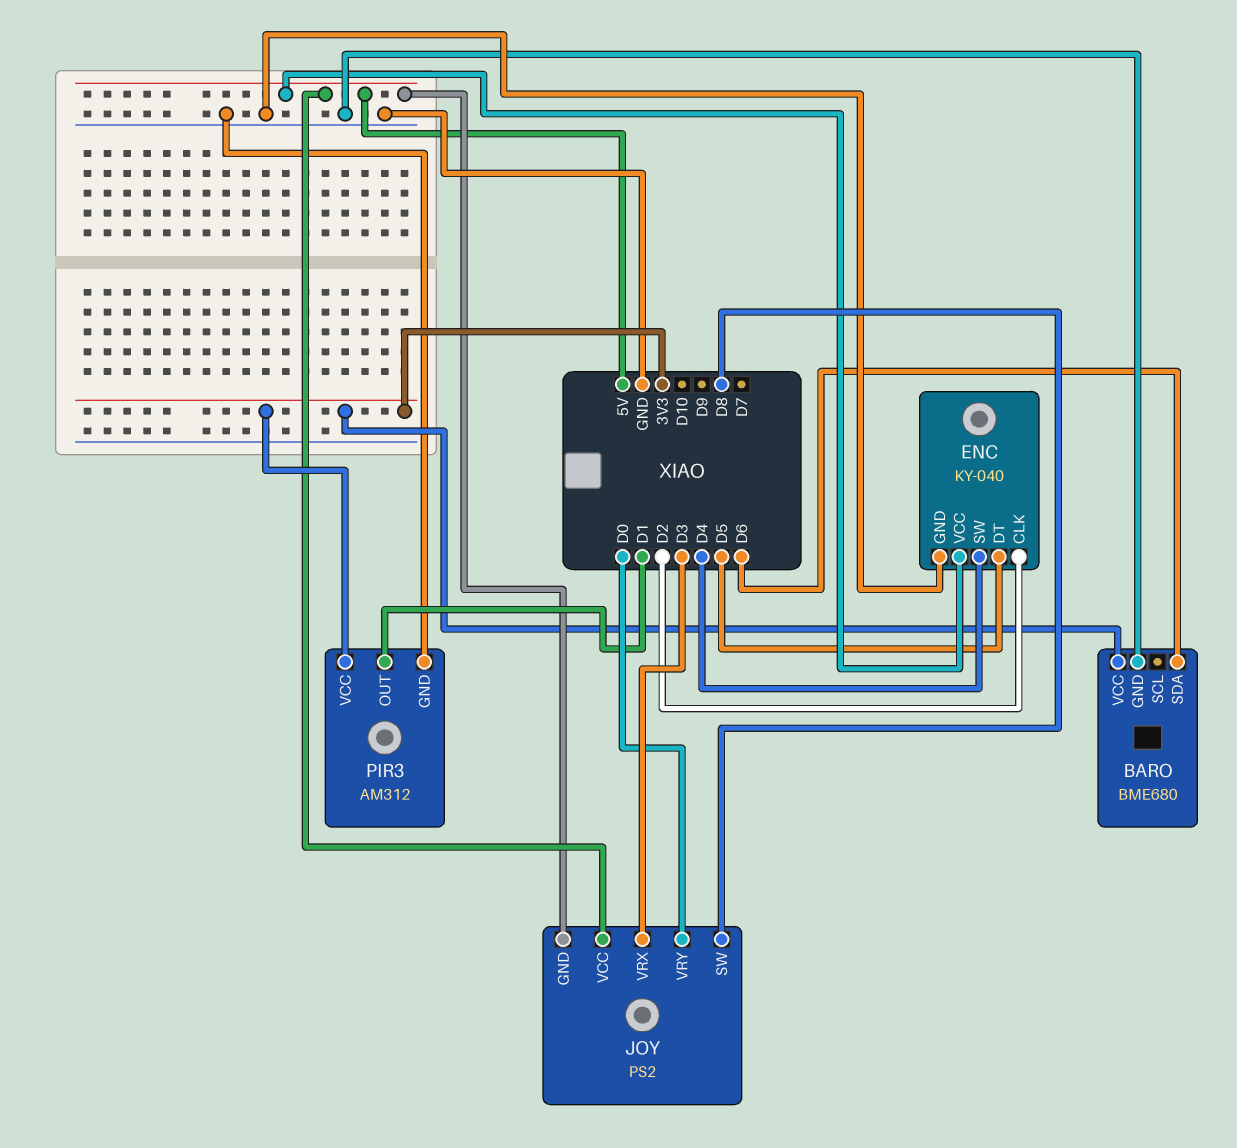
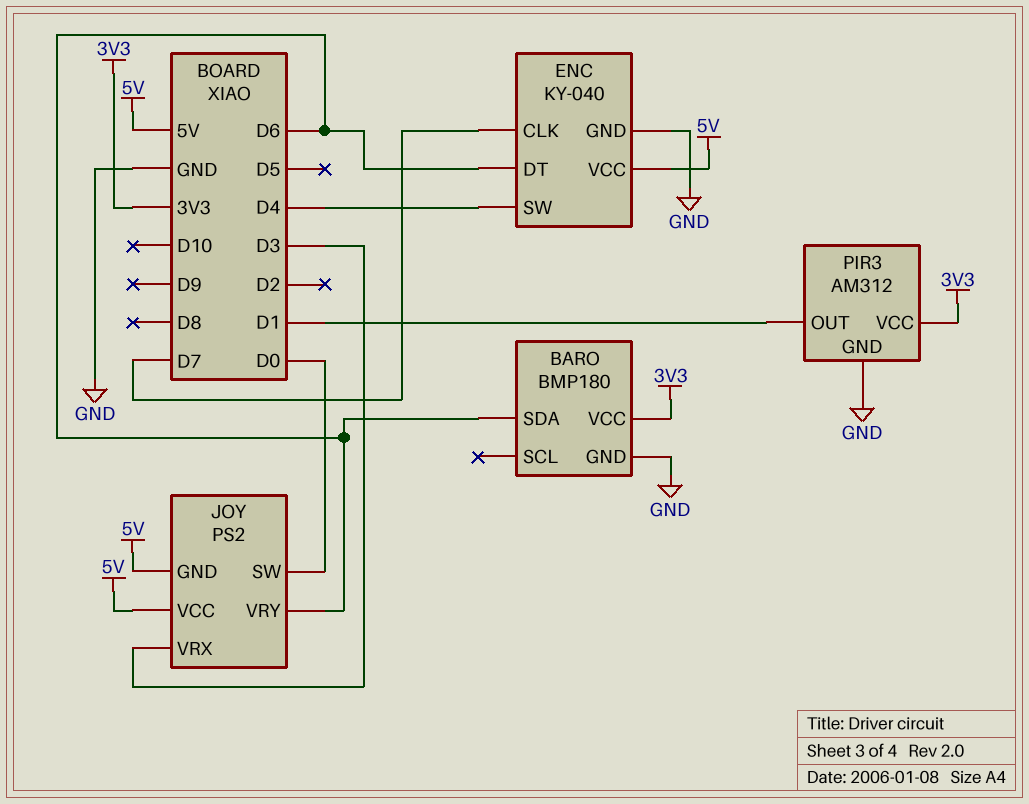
BARO: BME680 -> BMP180
ENC pin CLK: D2 -> D7
ENC pin DT: D5 -> D6
JOY pin SW: D8 -> D0
JOY pin VRY: D0 -> D6

